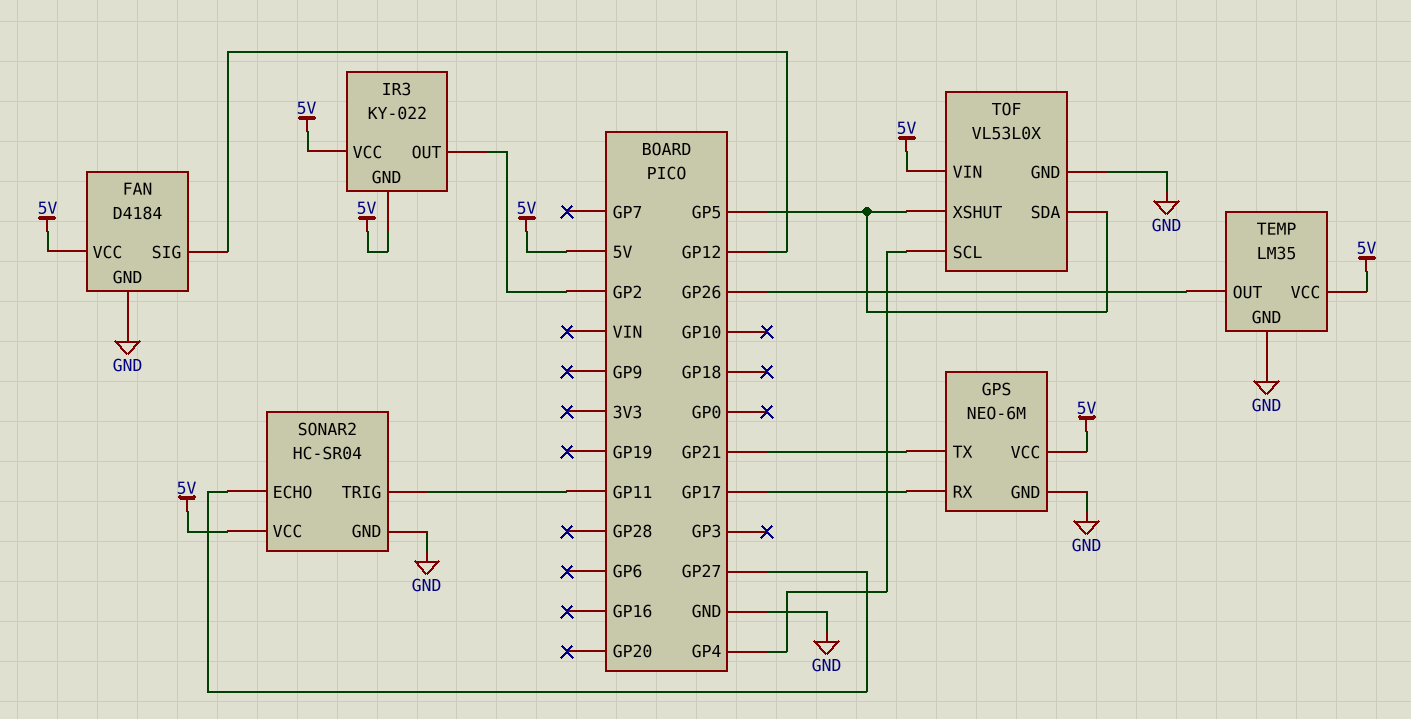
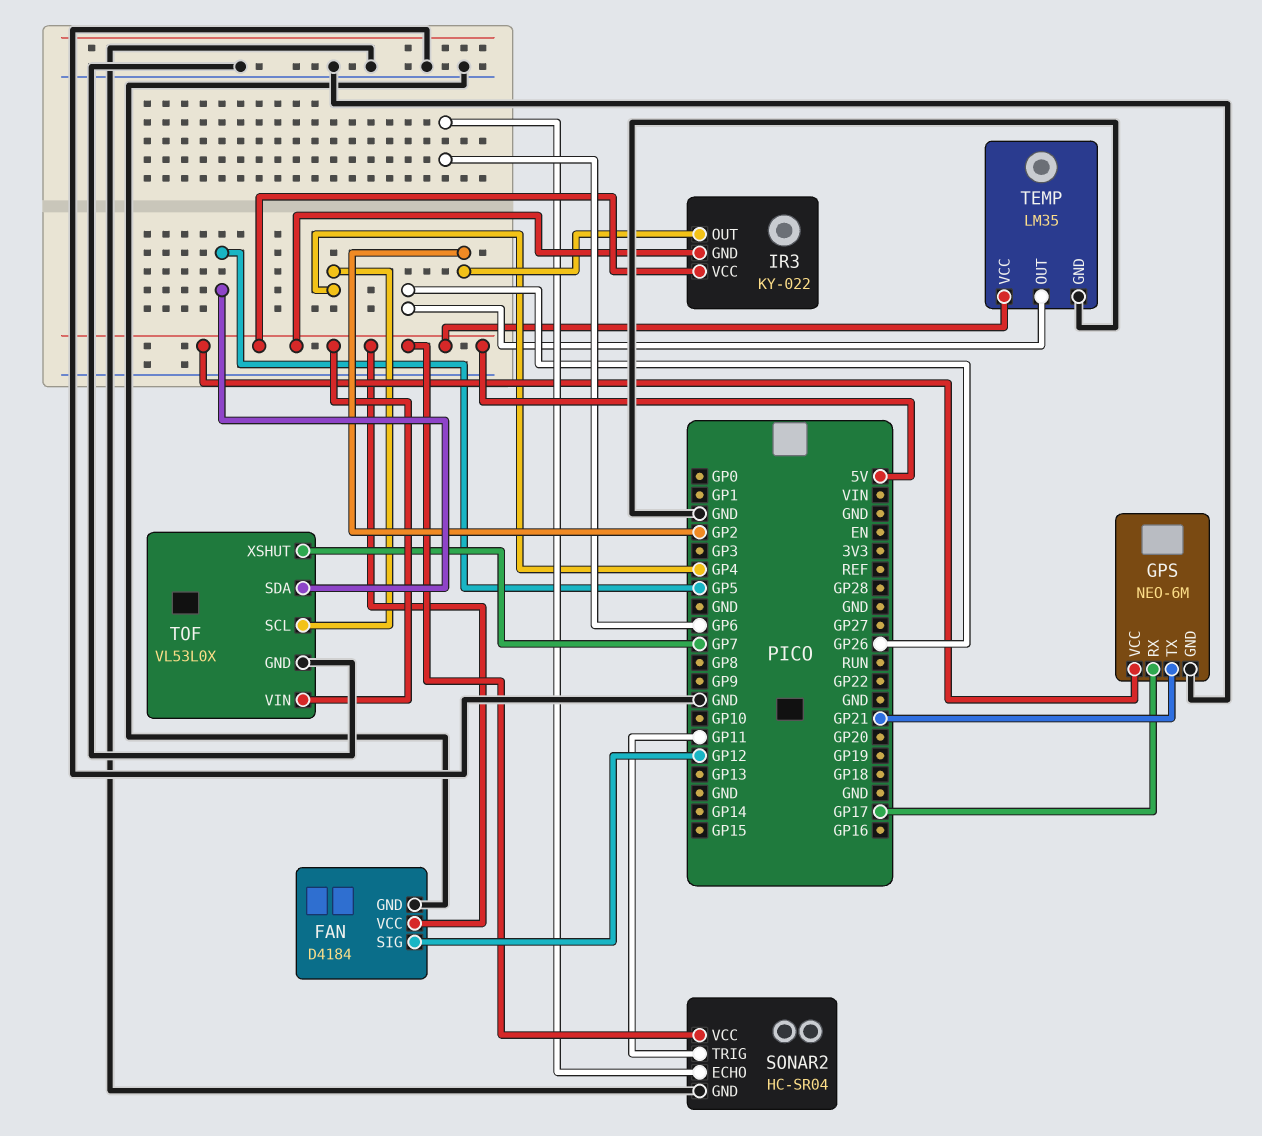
SONAR2 pin ECHO: GP27 -> GP6
TOF pin XSHUT: GP5 -> GP7

